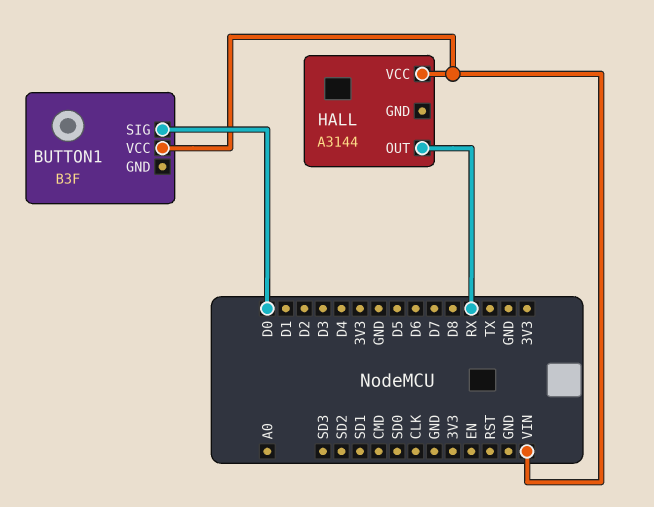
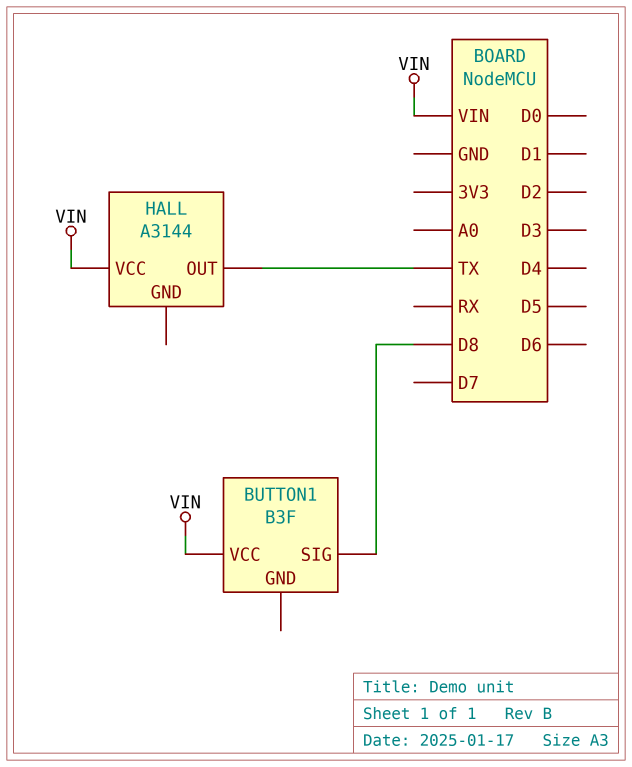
BUTTON1 pin SIG: D0 -> D8
HALL pin OUT: RX -> TX

